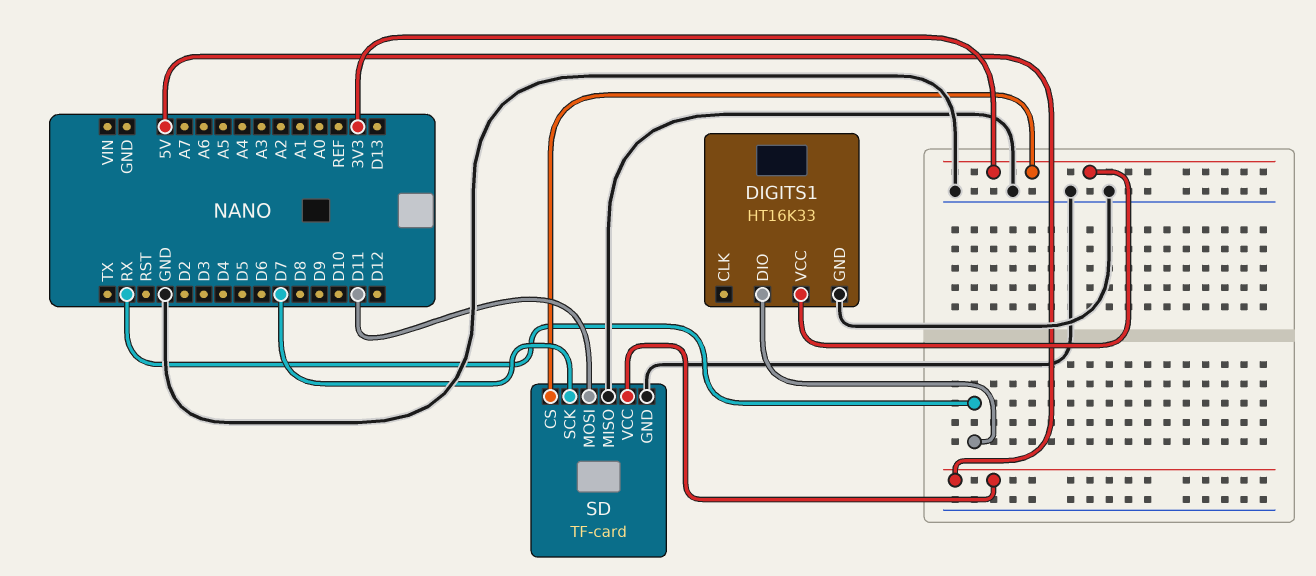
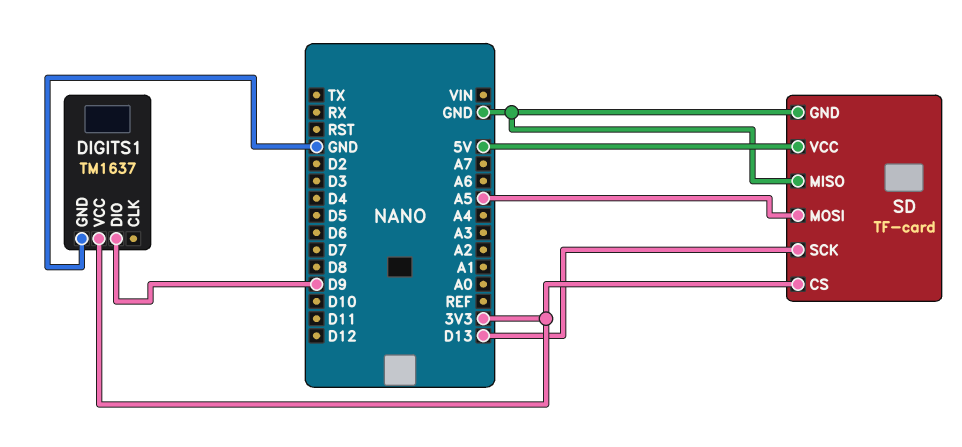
DIGITS1: HT16K33 -> TM1637
DIGITS1 pin DIO: RX -> D9
SD pin MOSI: D11 -> A5
SD pin SCK: D7 -> D13

